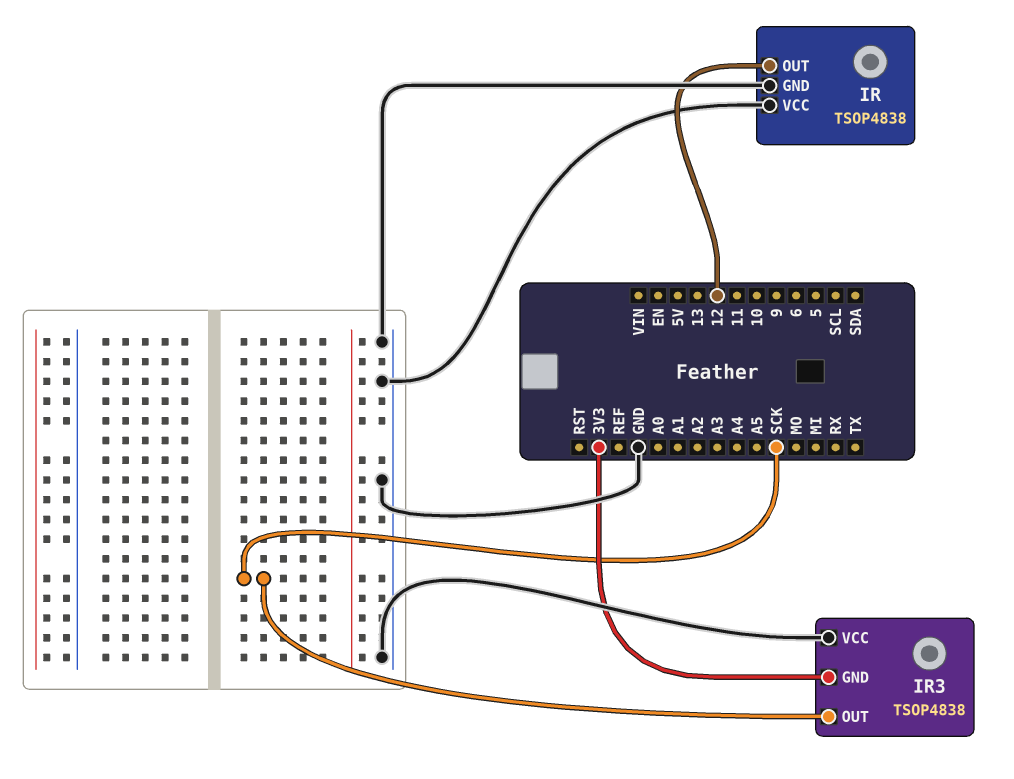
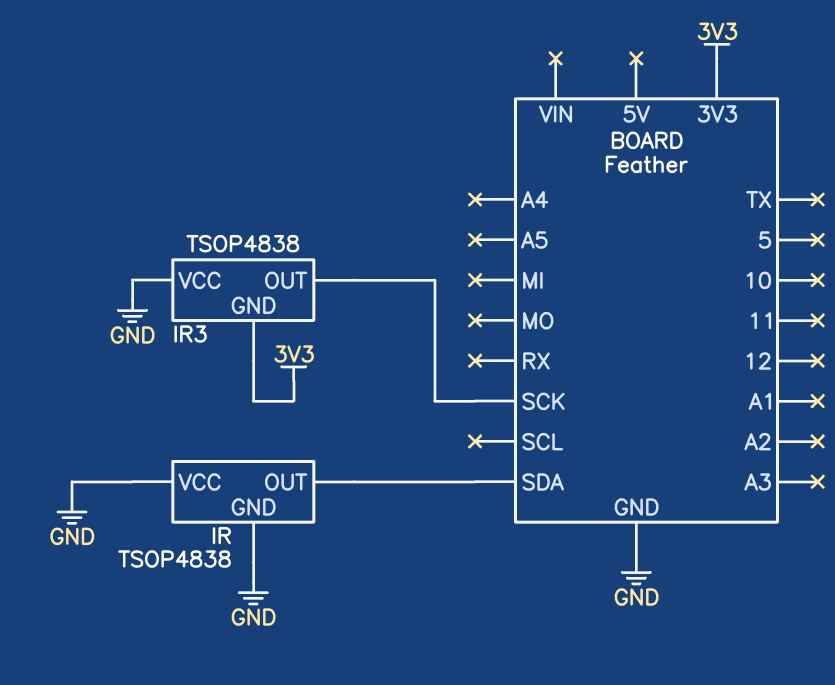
IR pin OUT: 12 -> SDA

